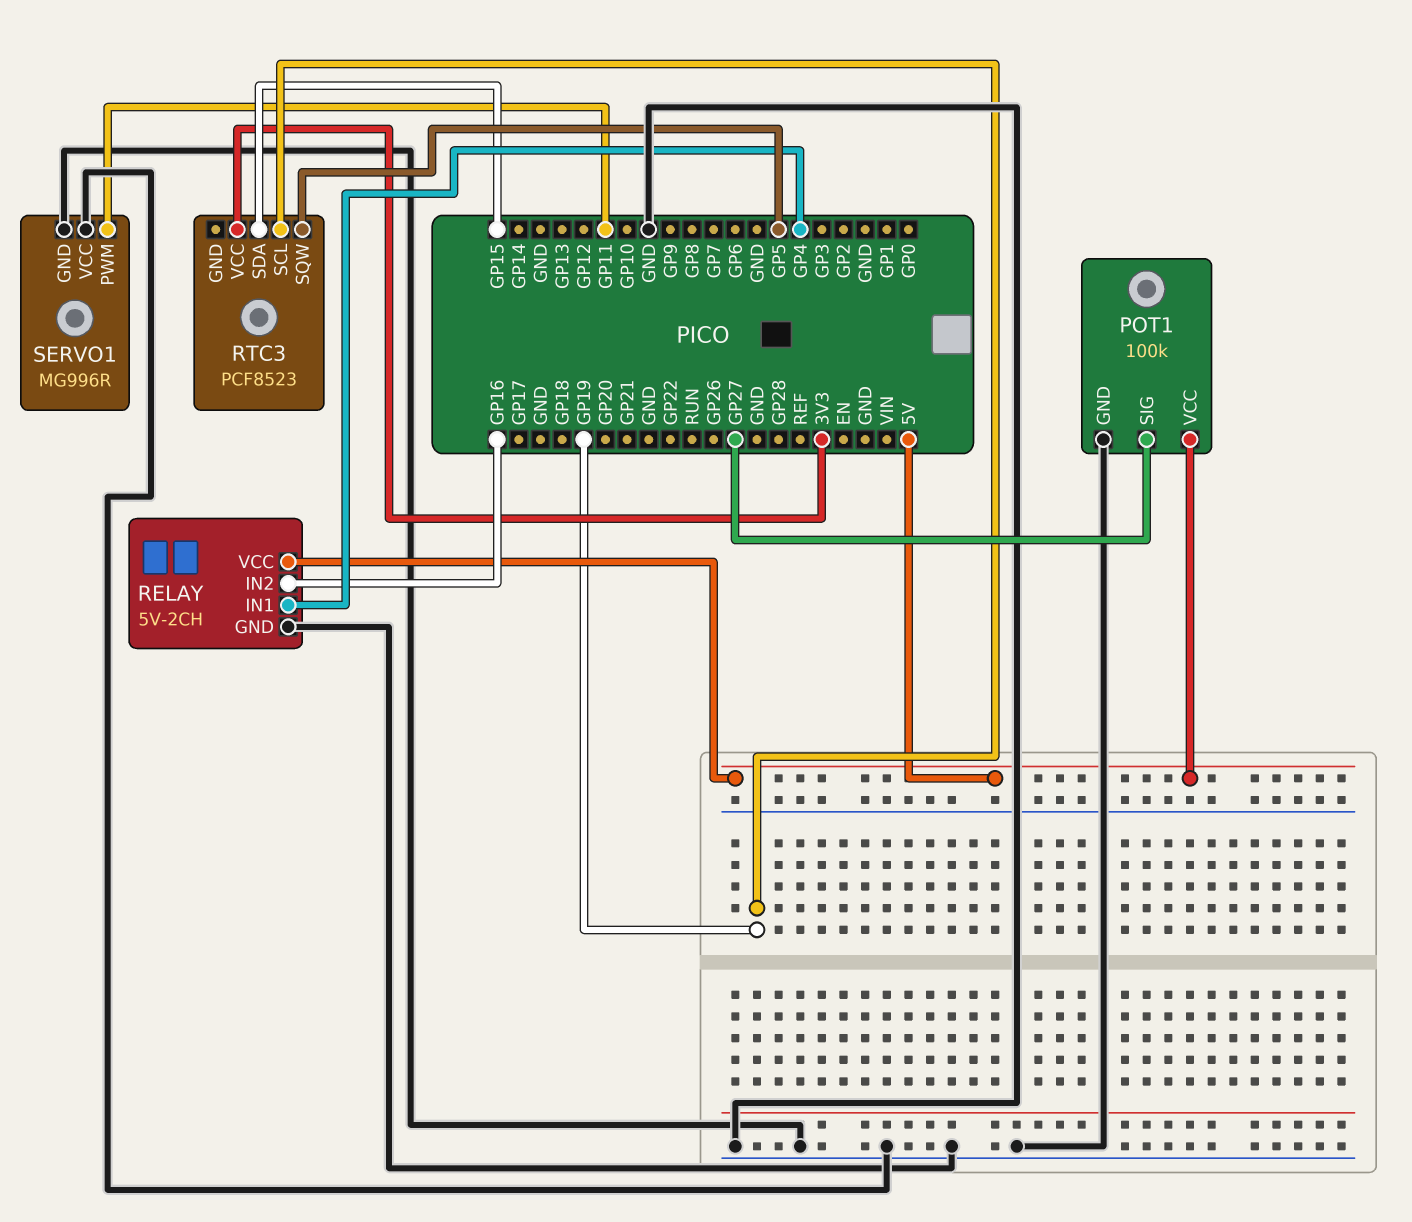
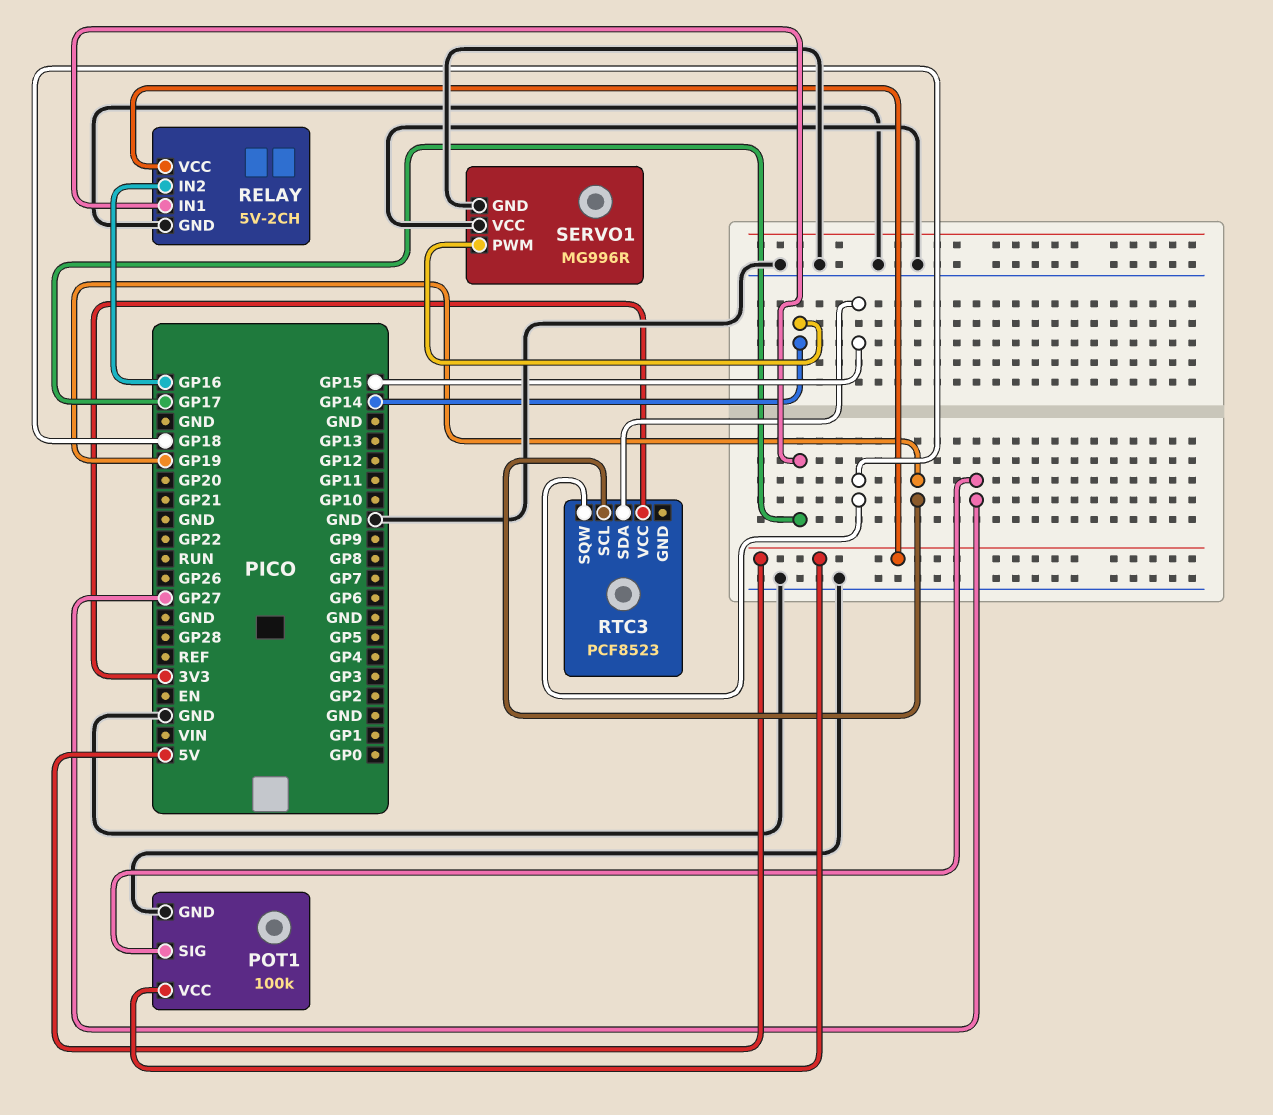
RELAY pin IN1: GP4 -> GP17
RTC3 pin SQW: GP5 -> GP18
SERVO1 pin PWM: GP11 -> GP14

